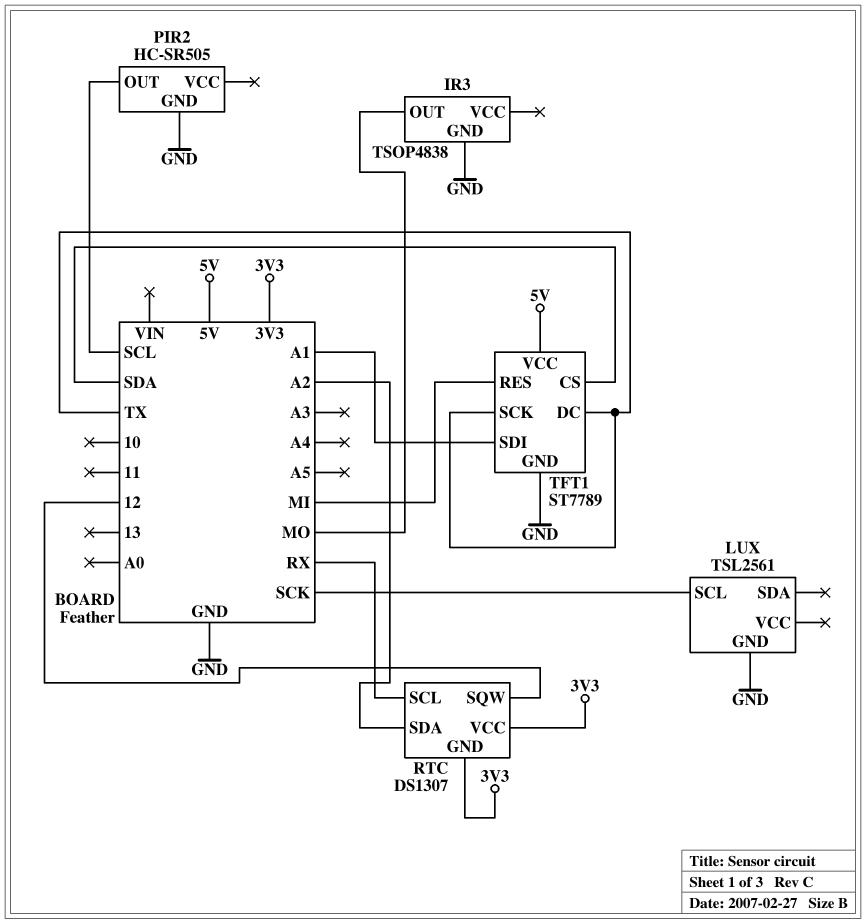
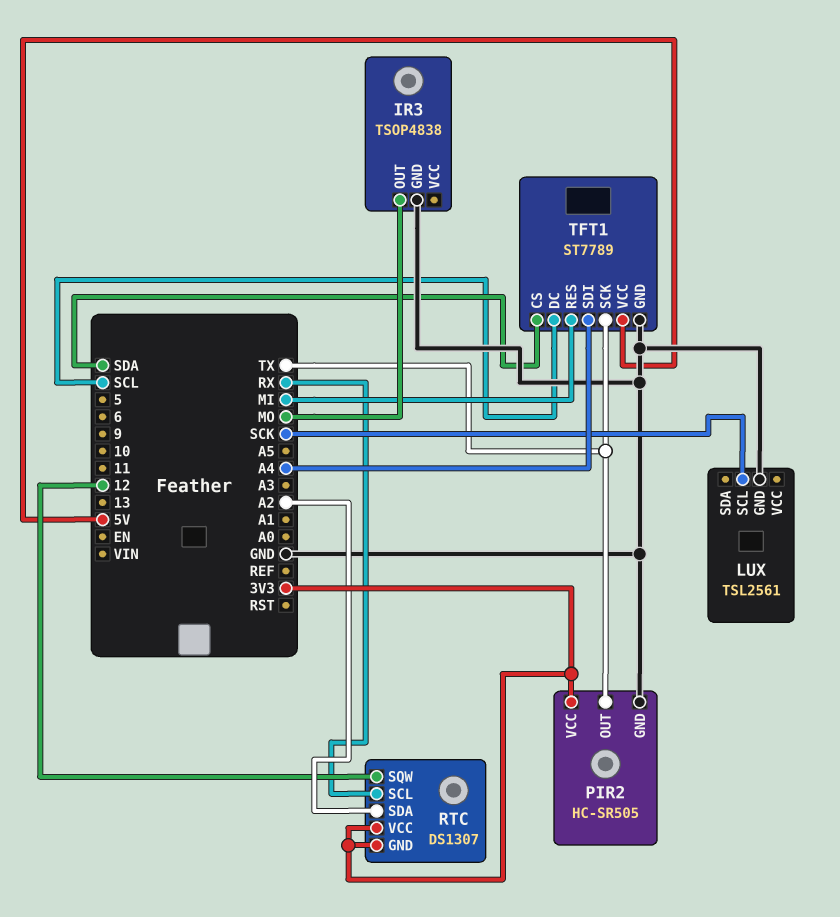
PIR2 pin OUT: SCL -> TX
PIR2 pin VCC: none -> 3V3
TFT1 pin DC: TX -> SCL
TFT1 pin SDI: A1 -> A4

